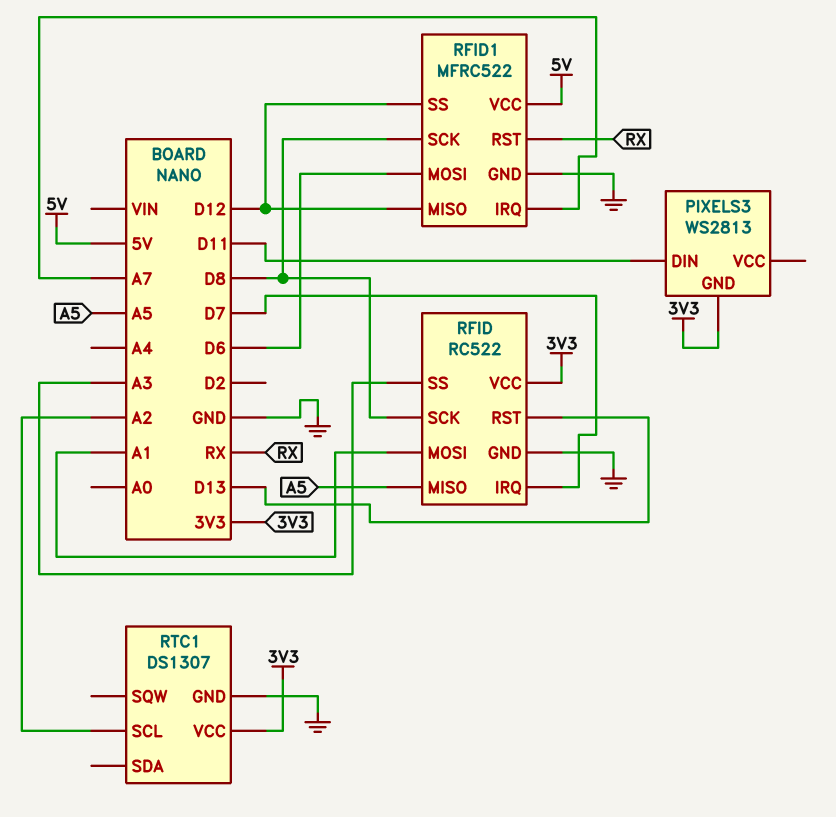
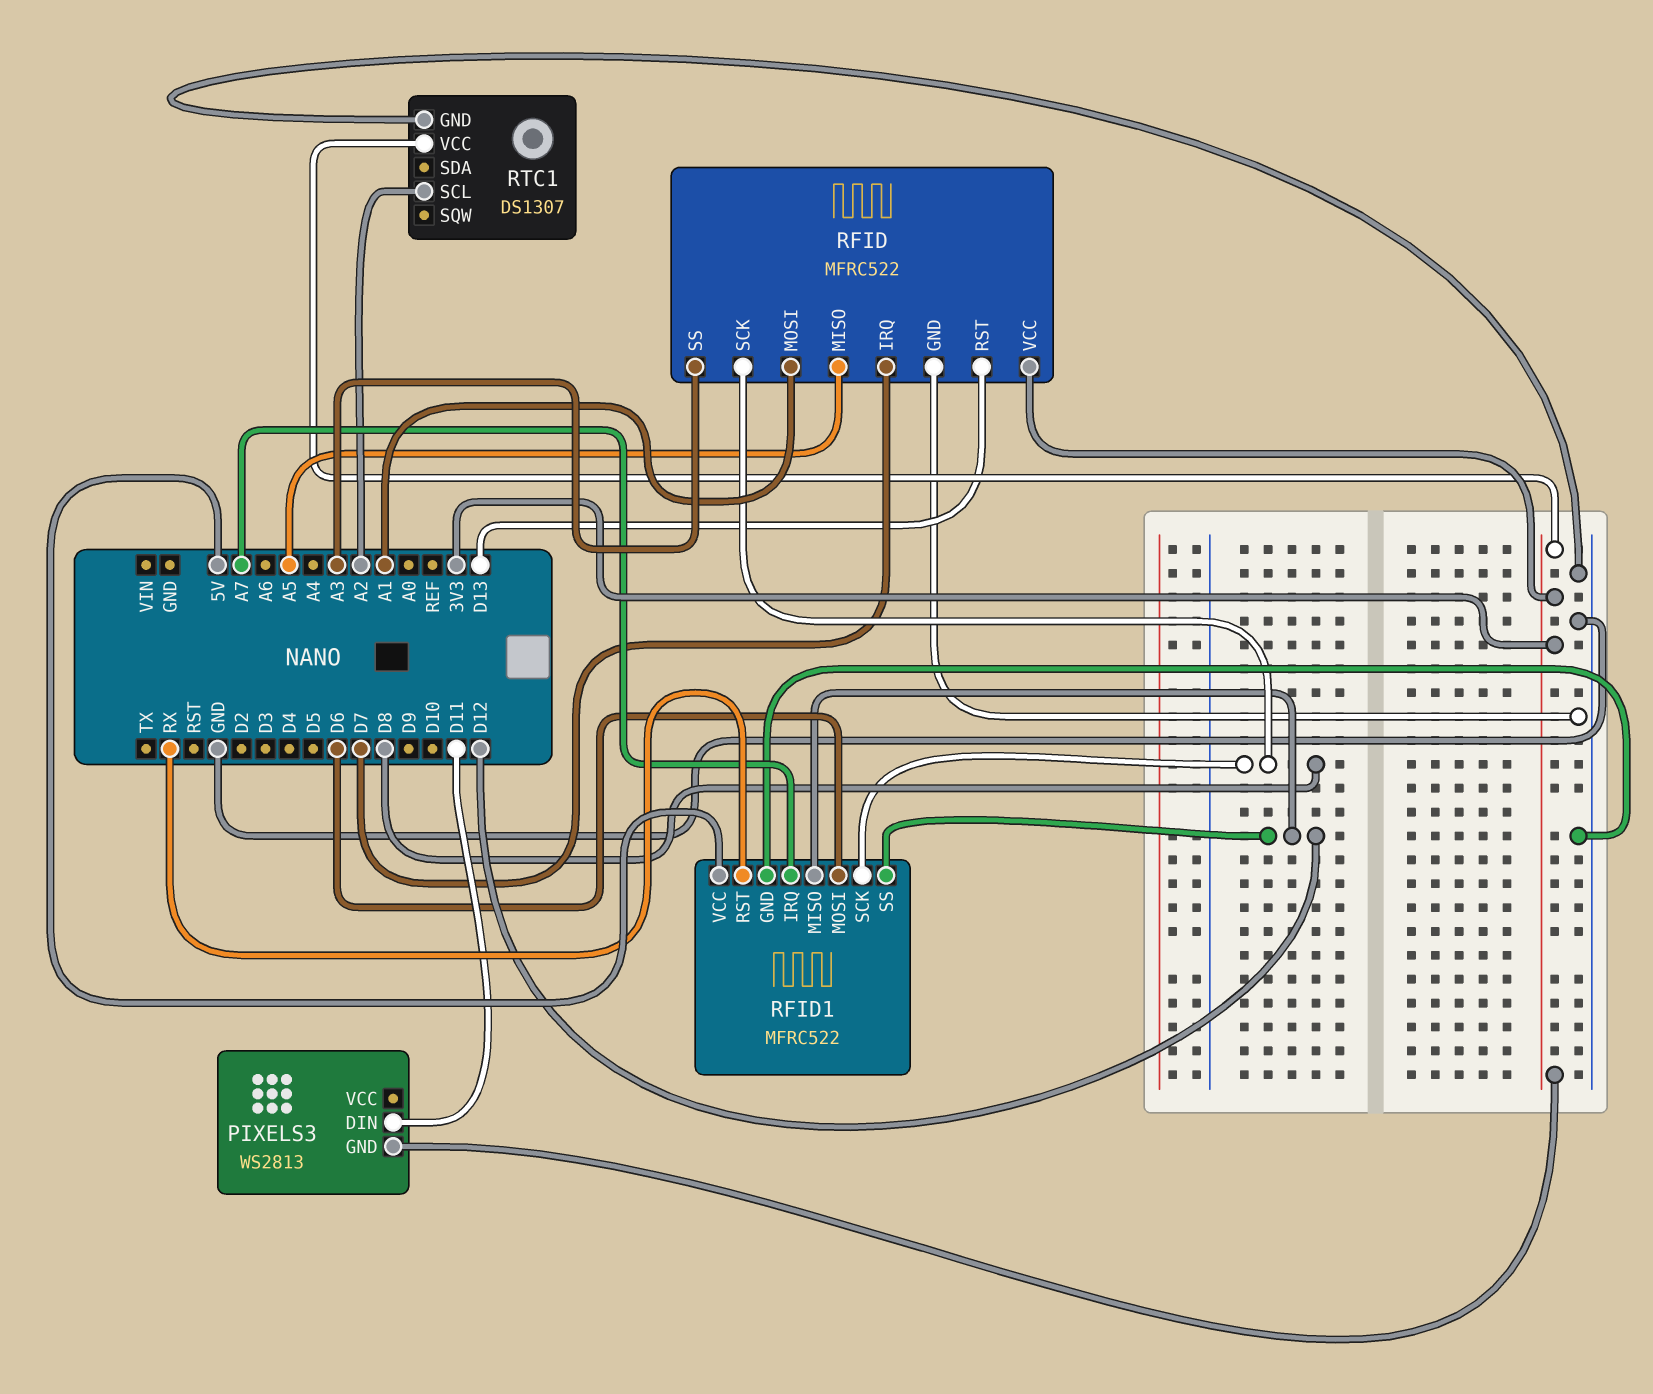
RFID: RC522 -> MFRC522

